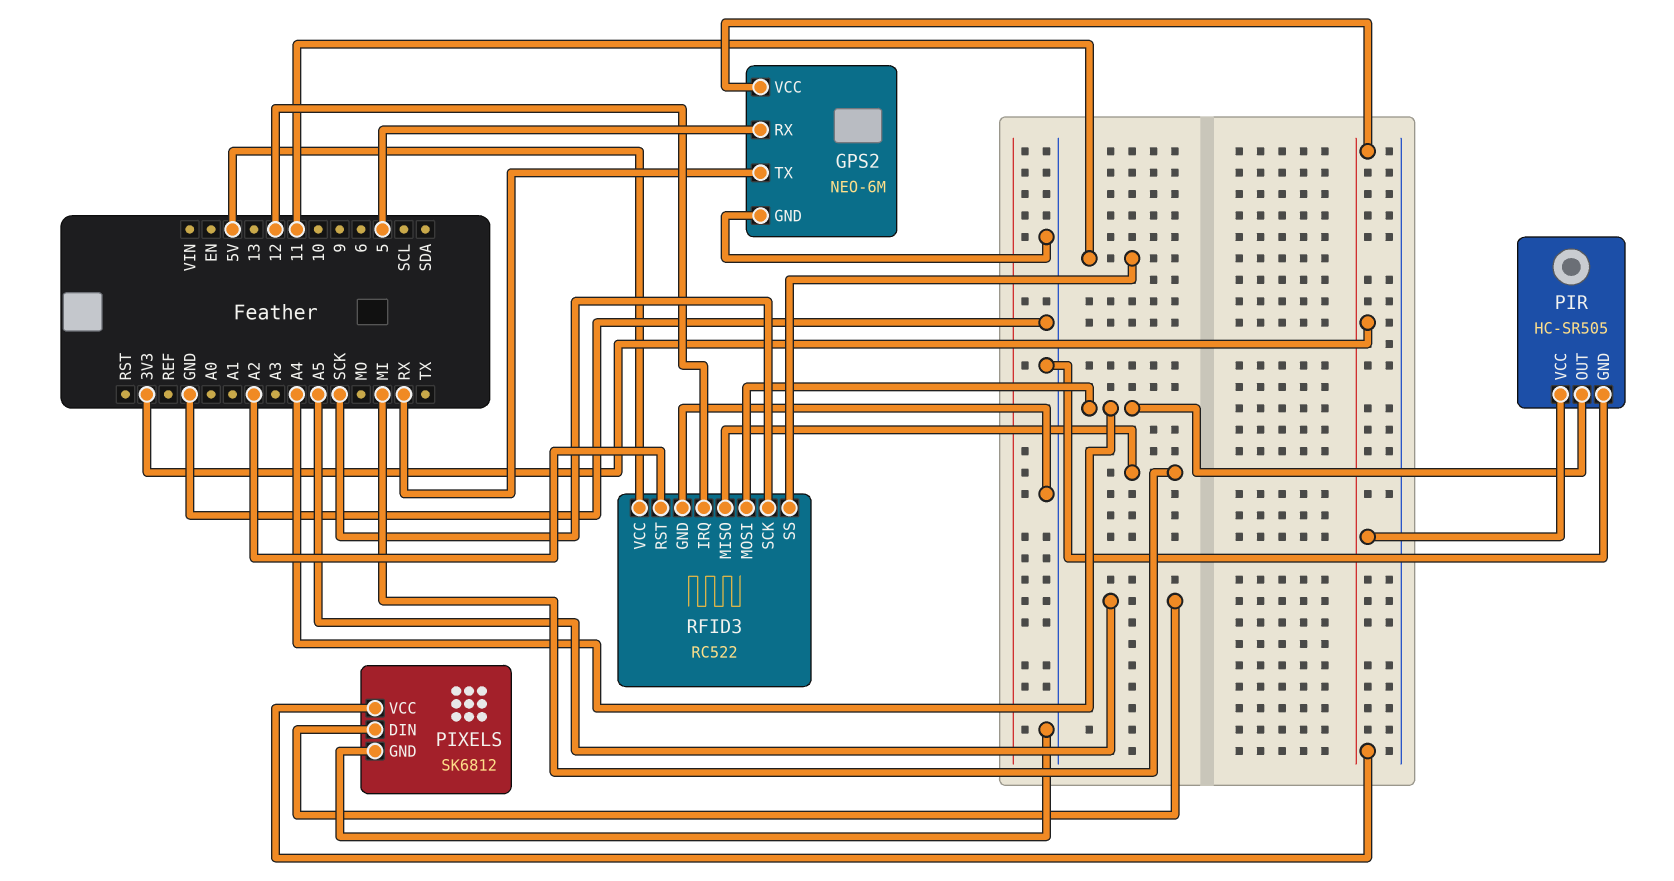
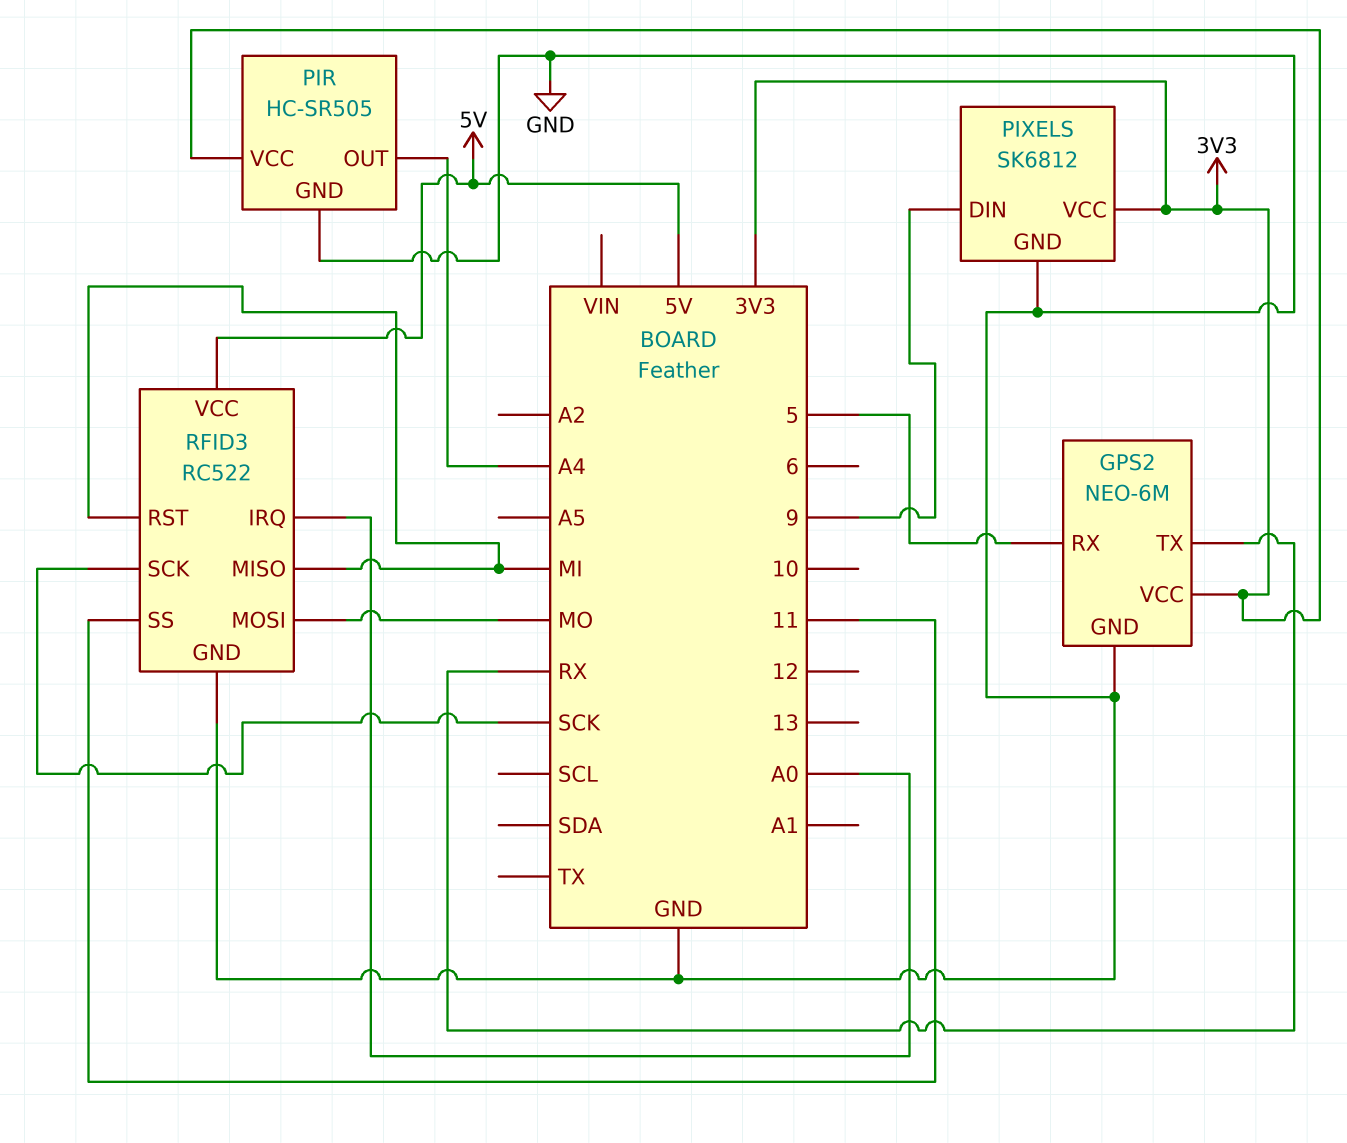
PIXELS pin DIN: A5 -> 9
RFID3 pin IRQ: 12 -> A0
RFID3 pin MOSI: A4 -> MO
RFID3 pin RST: A2 -> MI

